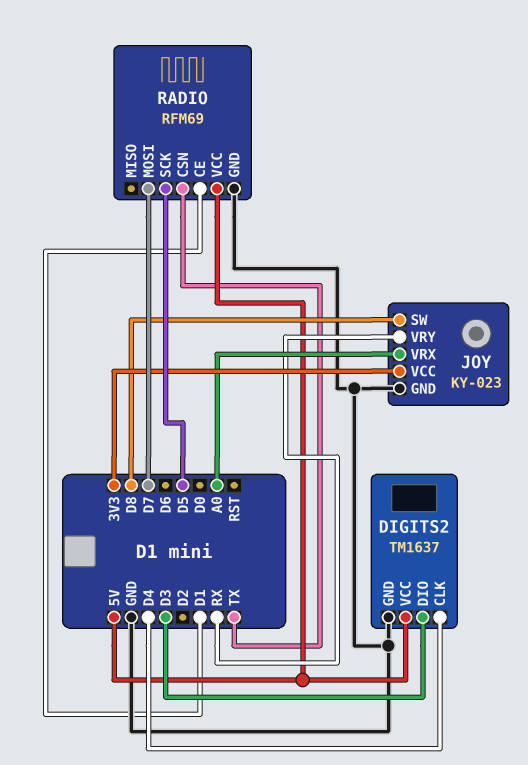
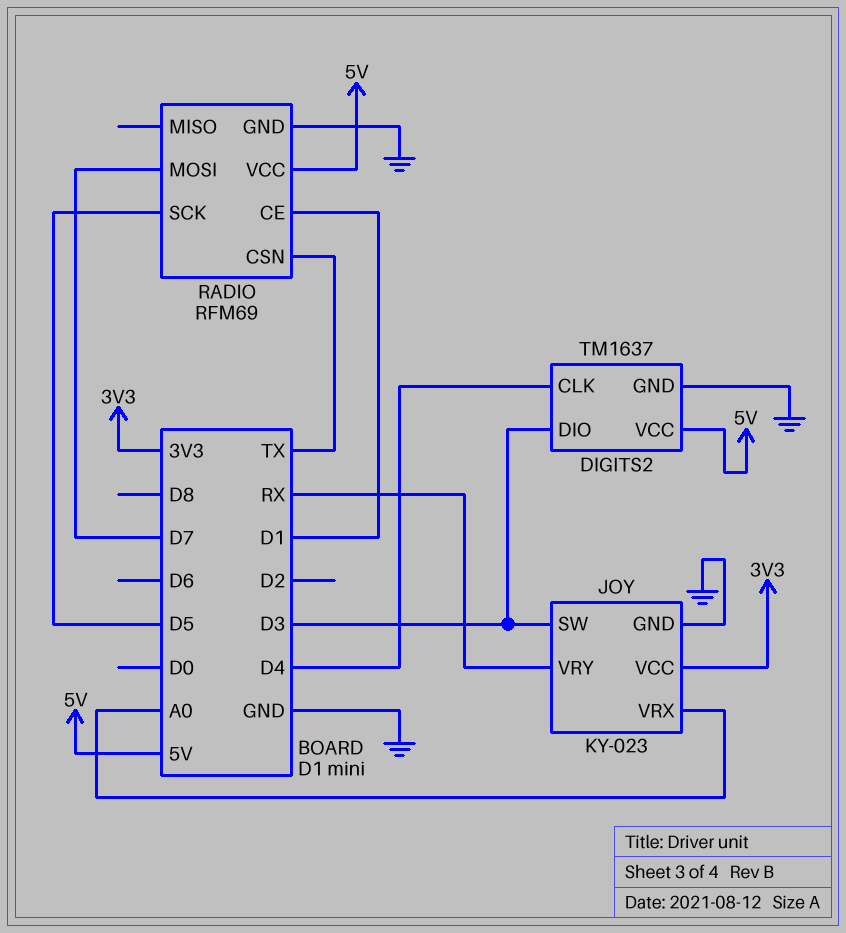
JOY pin SW: D8 -> D3

